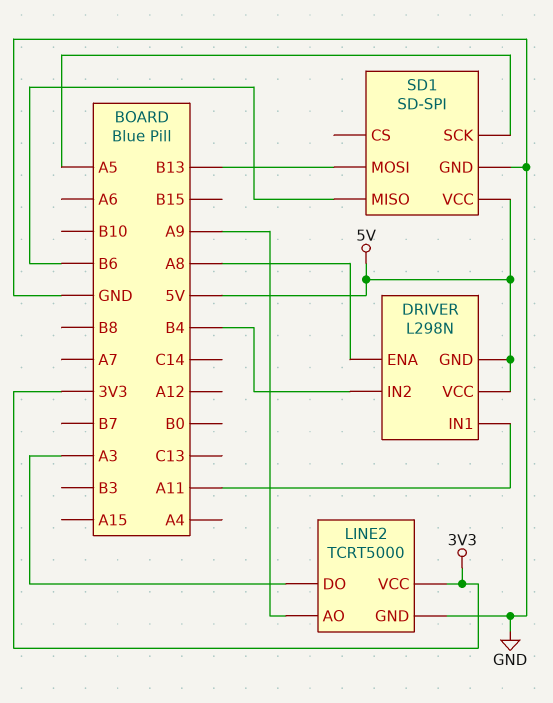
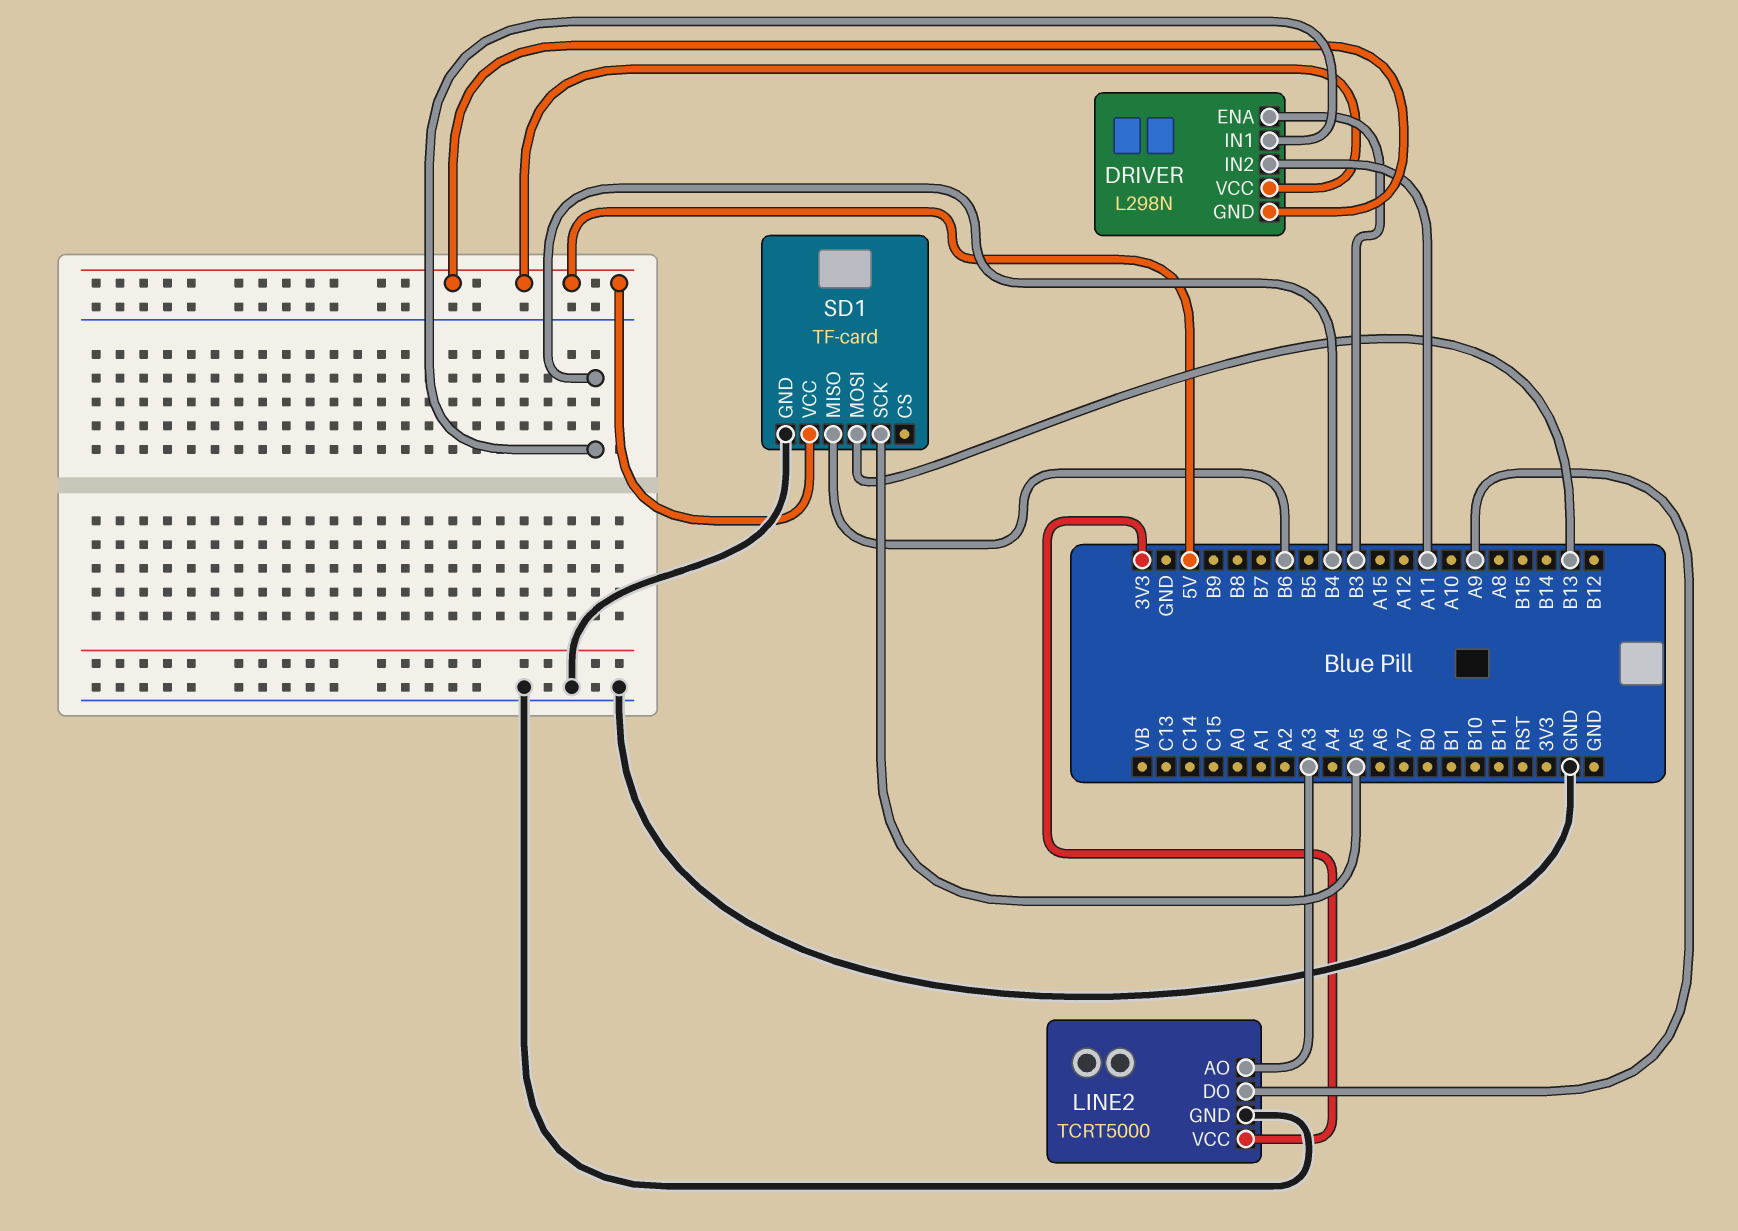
DRIVER pin ENA: A8 -> B3
DRIVER pin IN1: A11 -> B4
DRIVER pin IN2: B4 -> A11
LINE2 pin AO: A9 -> A3
LINE2 pin DO: A3 -> A9
SD1: SD-SPI -> TF-card

